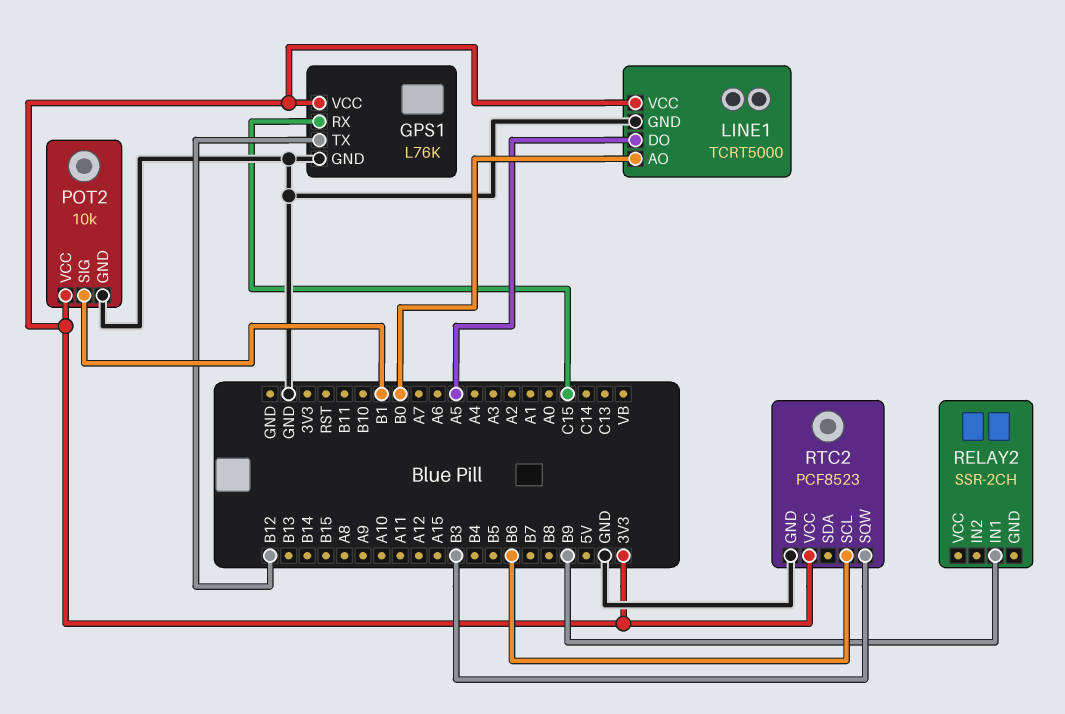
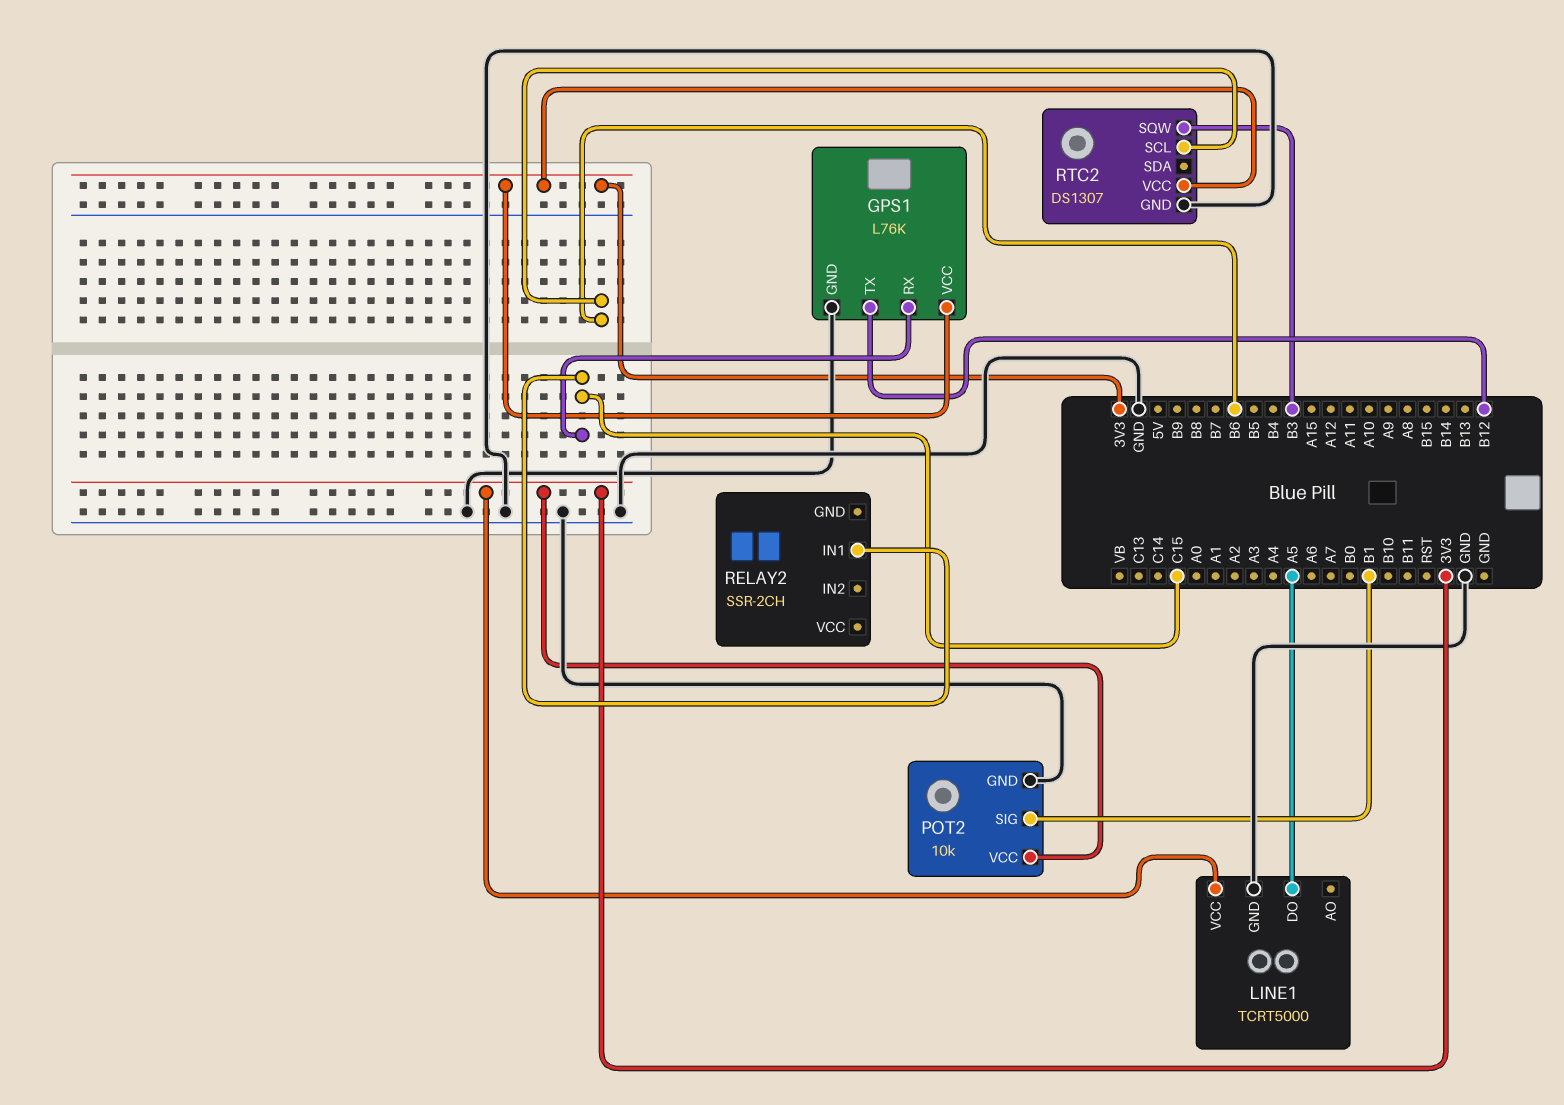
LINE1 pin AO: B0 -> none
RELAY2 pin IN1: B9 -> C15
RTC2: PCF8523 -> DS1307

